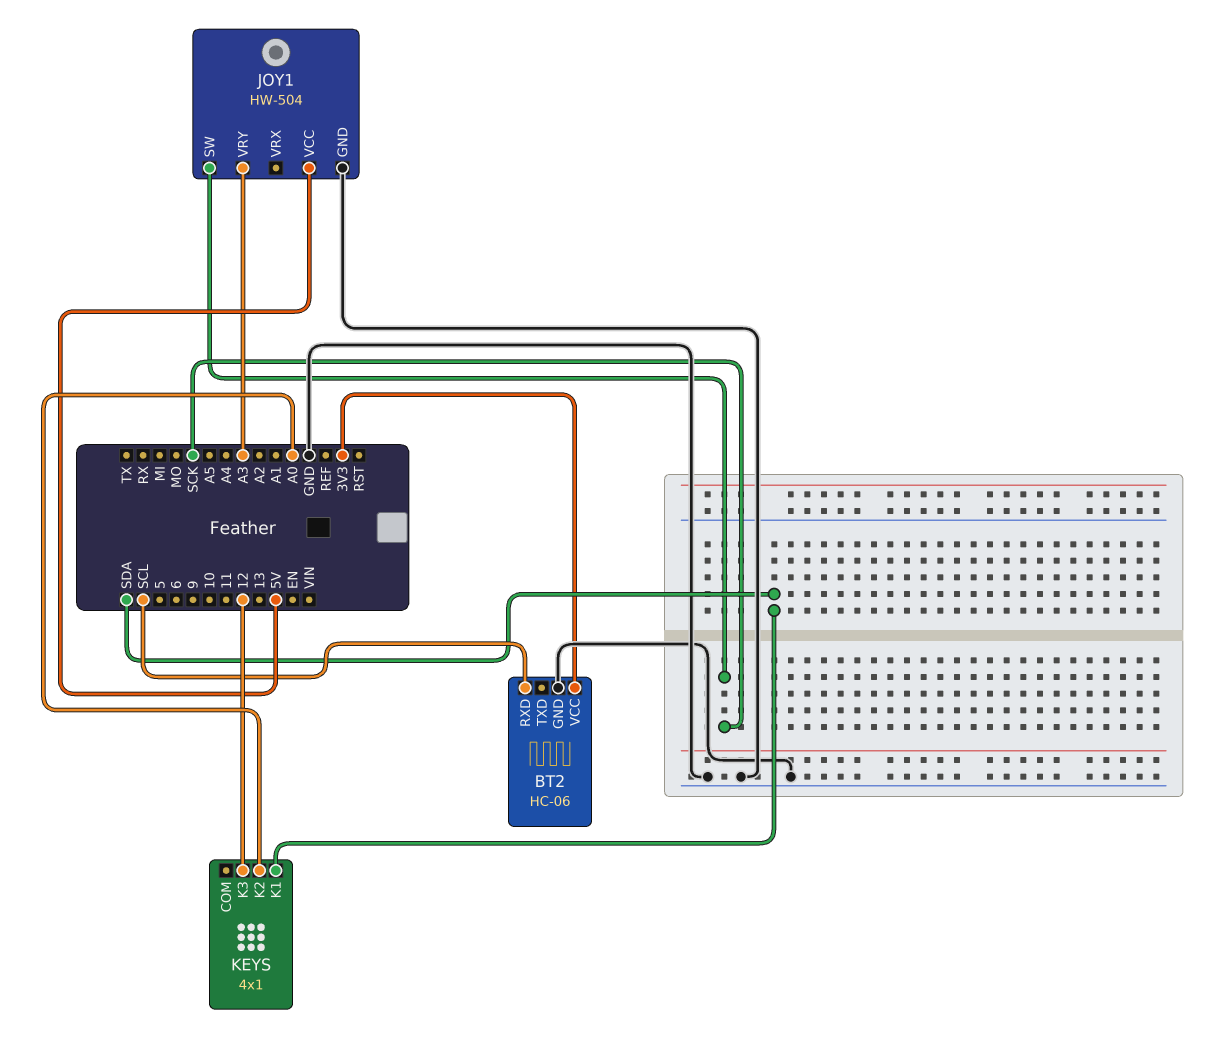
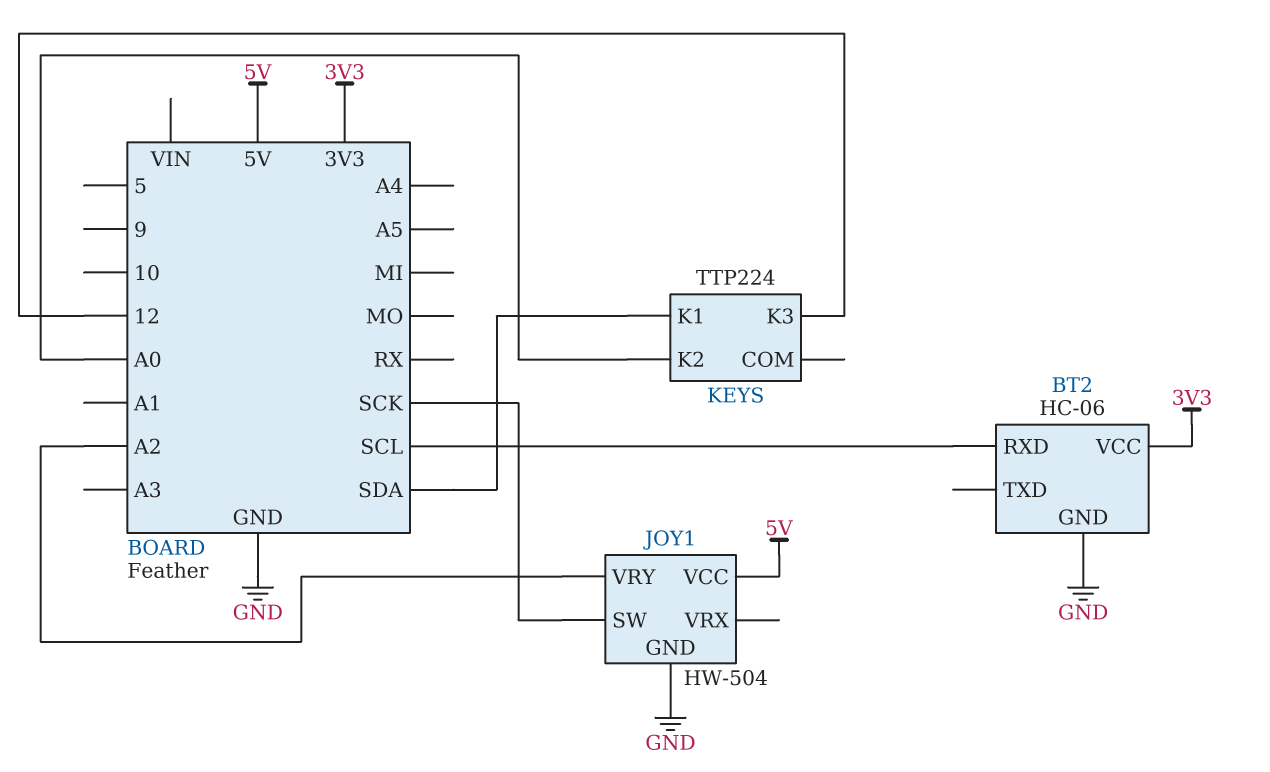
JOY1 pin VRY: A3 -> A2
KEYS: 4x1 -> TTP224

